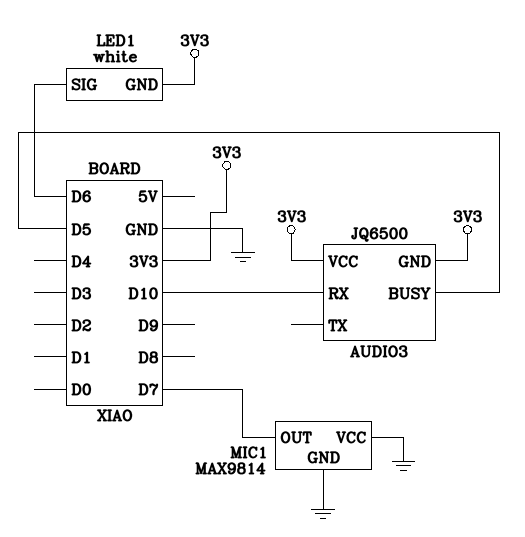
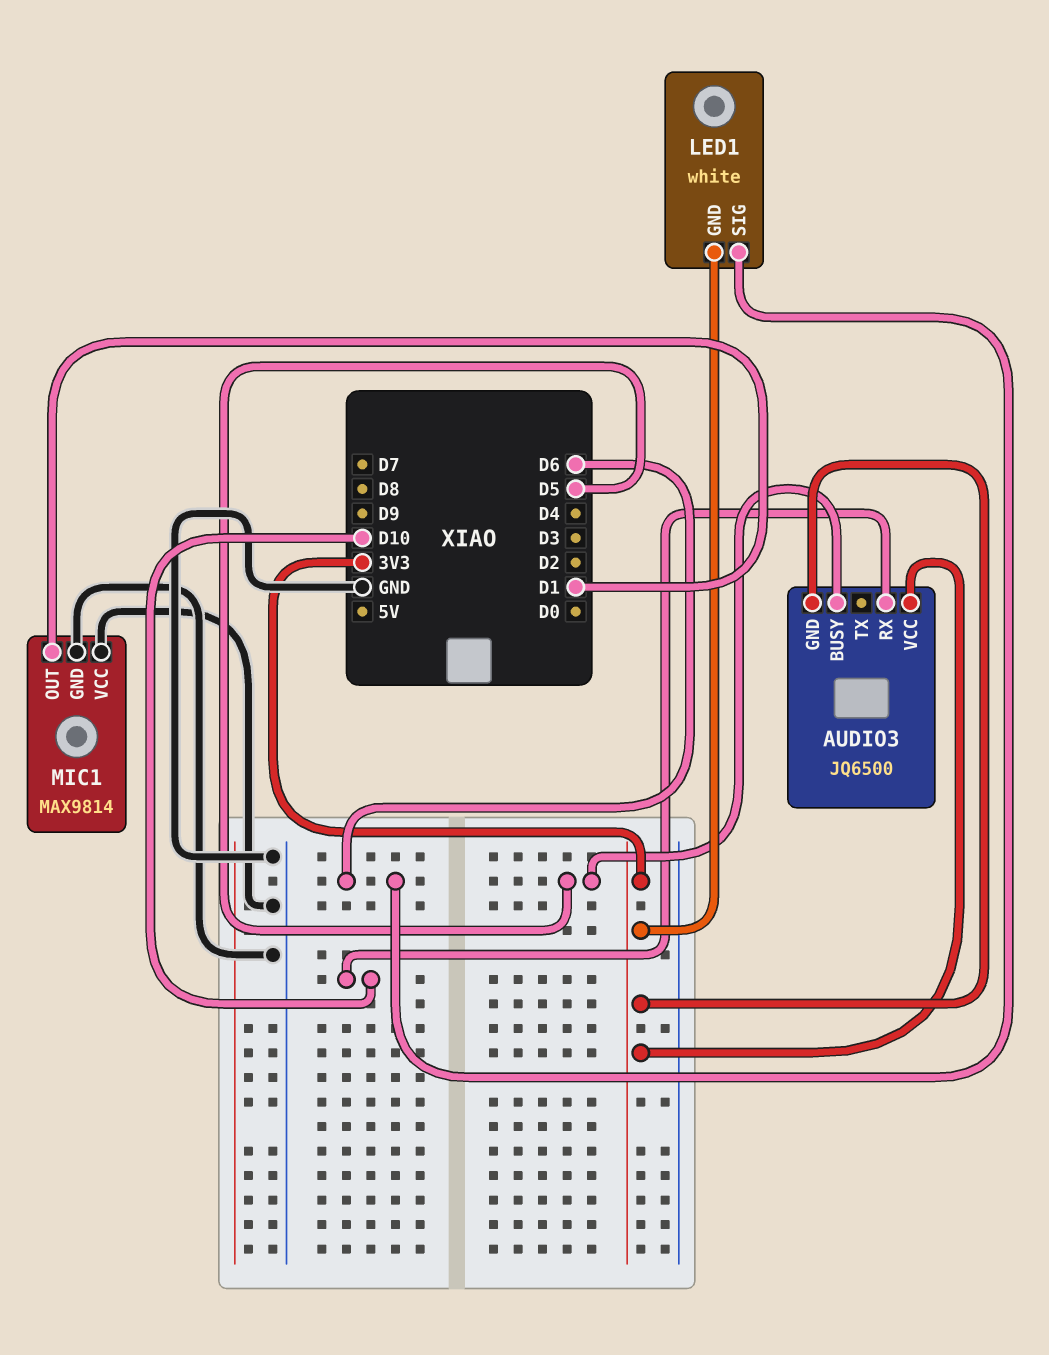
MIC1 pin OUT: D7 -> D1

